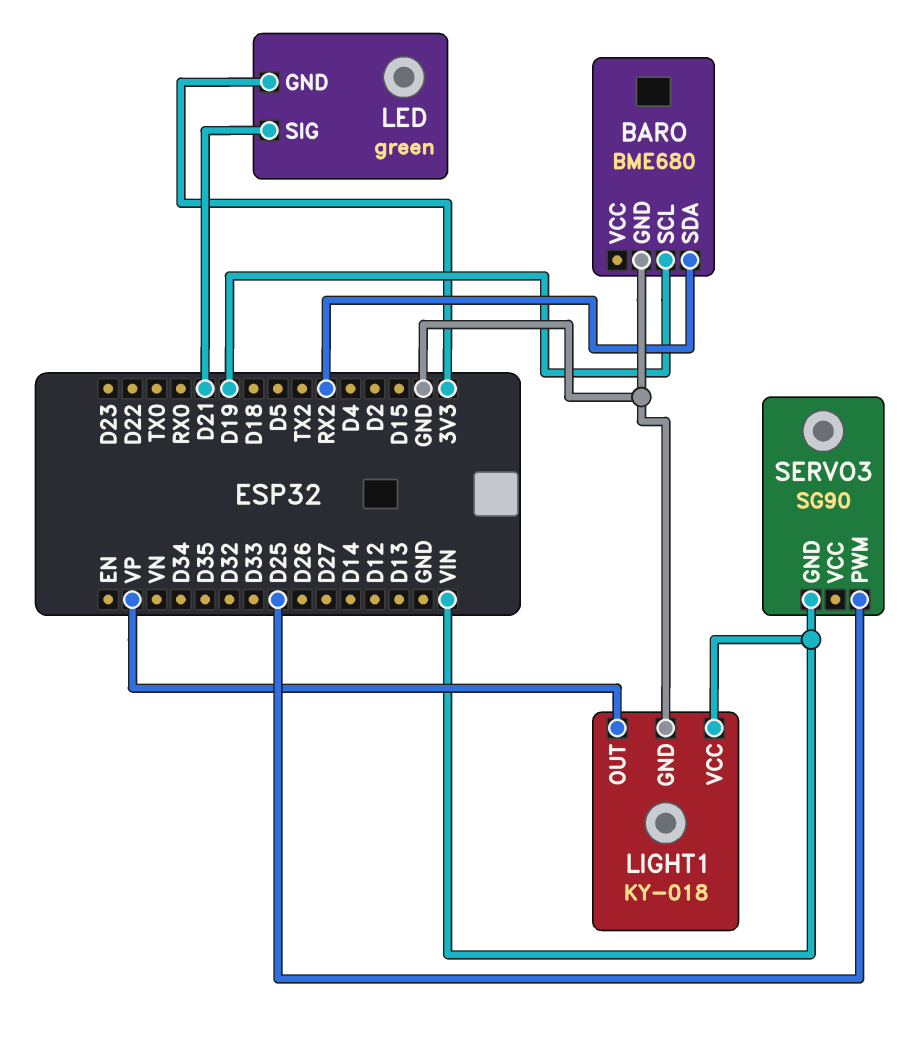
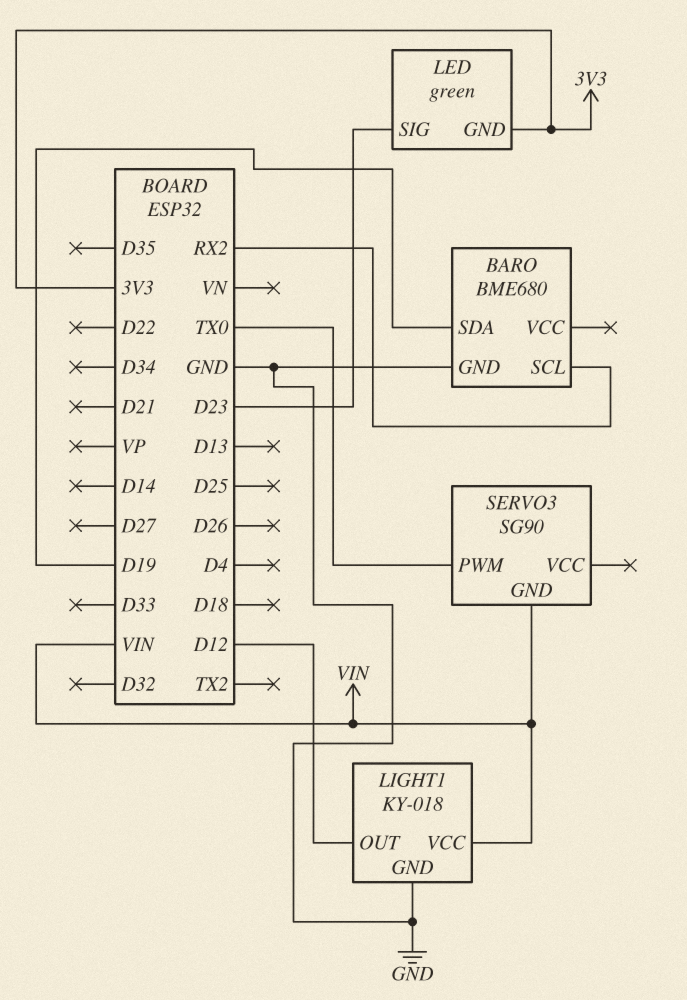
BARO pin SCL: D19 -> RX2
BARO pin SDA: RX2 -> D19
LED pin SIG: D21 -> D23
LIGHT1 pin OUT: VP -> D12
SERVO3 pin PWM: D25 -> TX0

